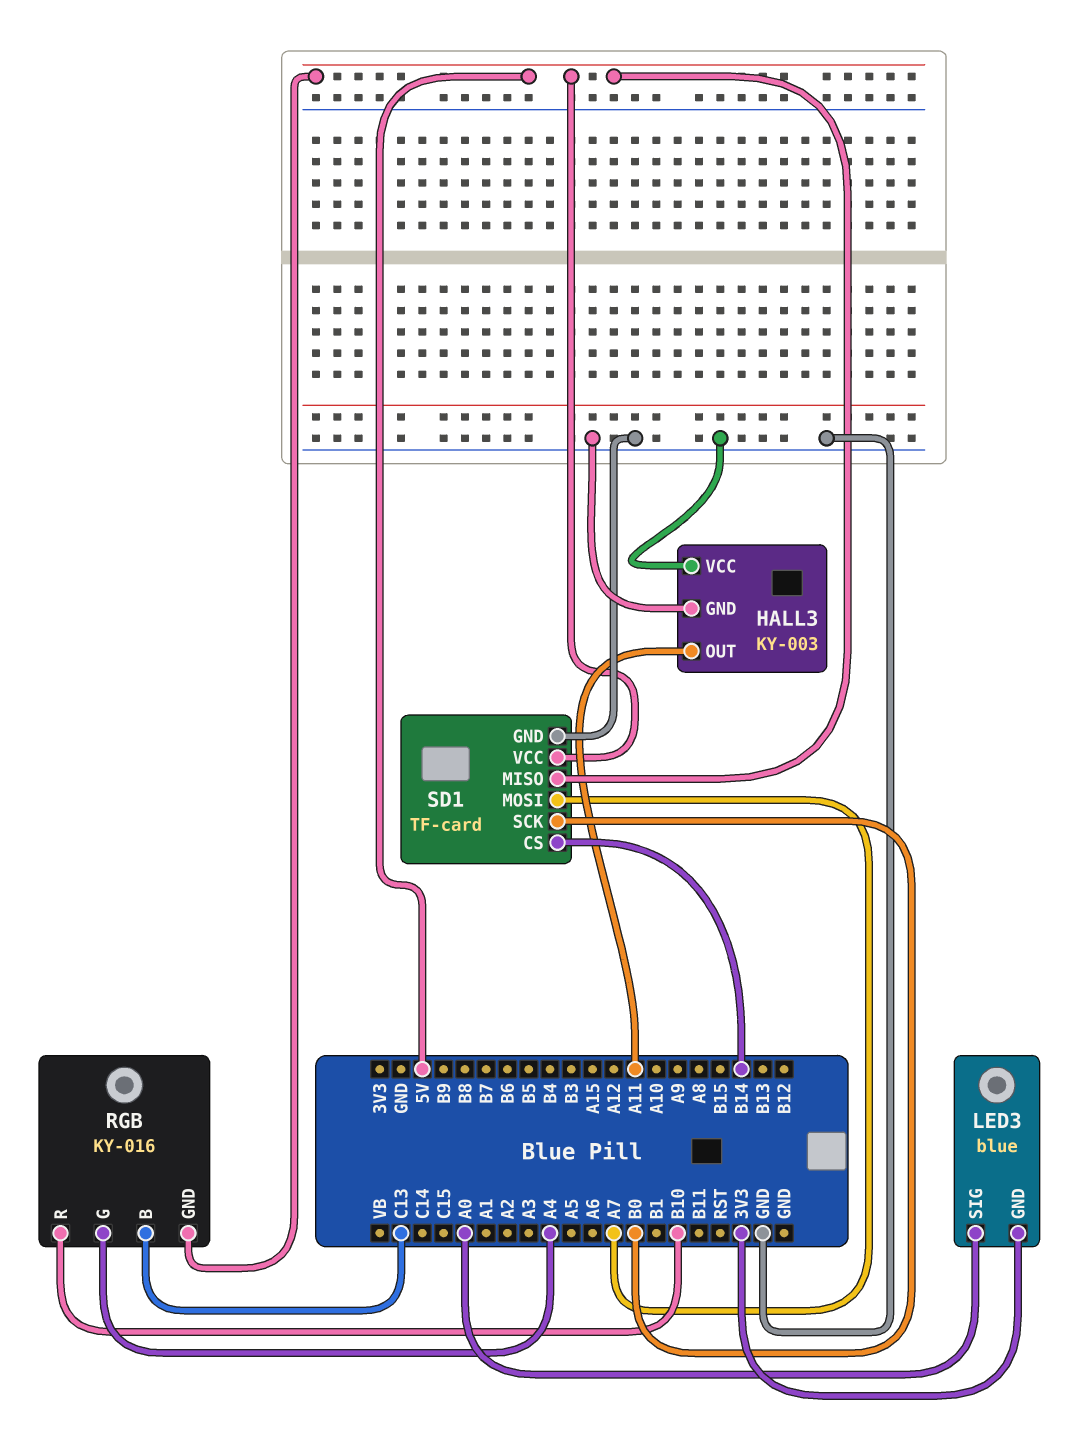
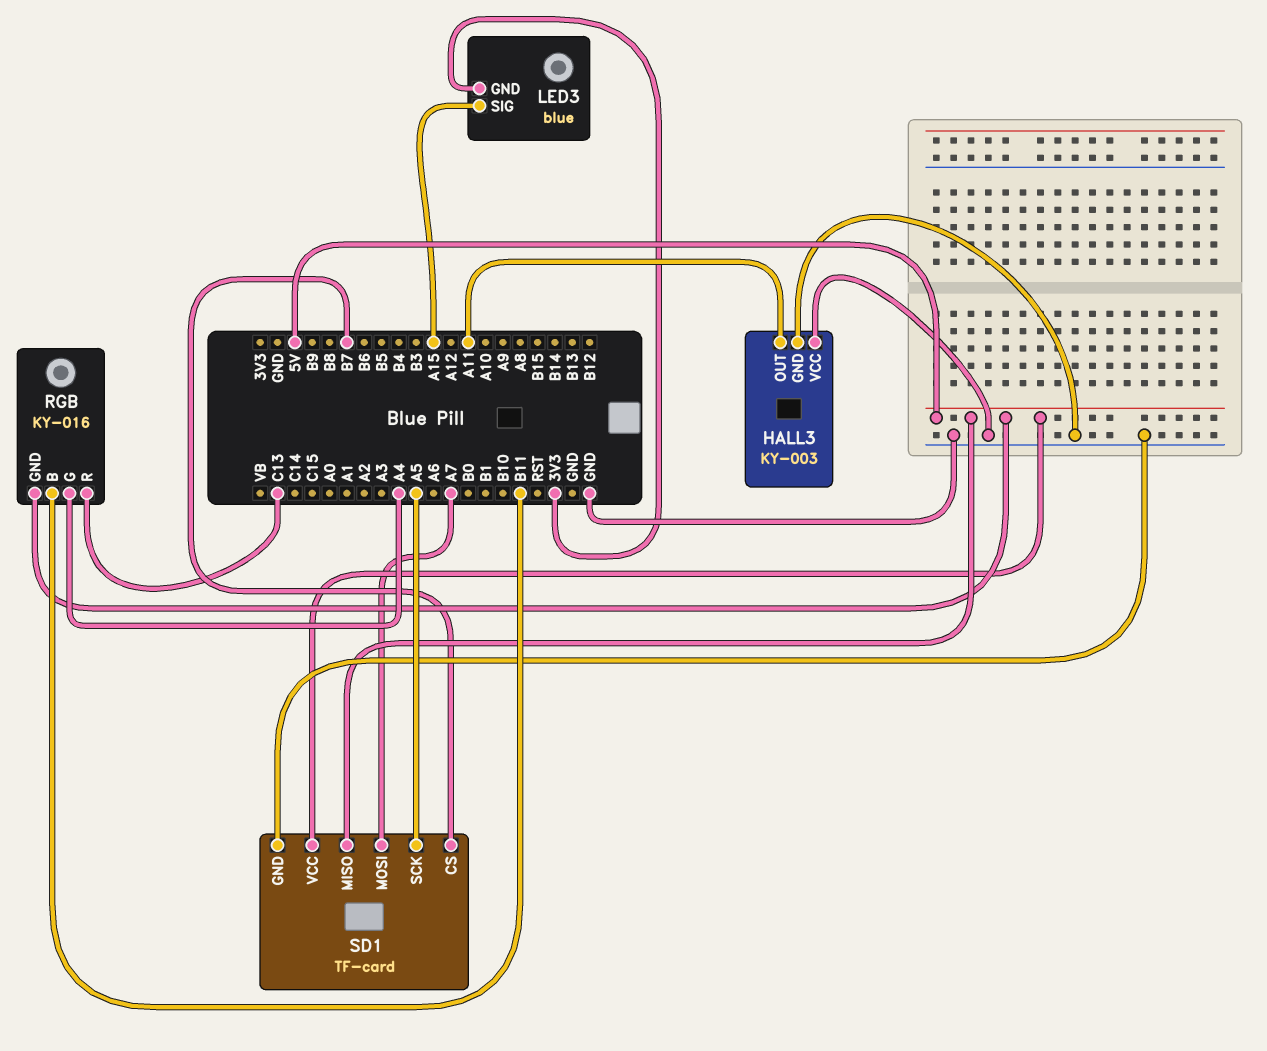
LED3 pin SIG: A0 -> A15
RGB pin B: C13 -> B11
RGB pin R: B10 -> C13
SD1 pin CS: B14 -> B7
SD1 pin SCK: B0 -> A5

